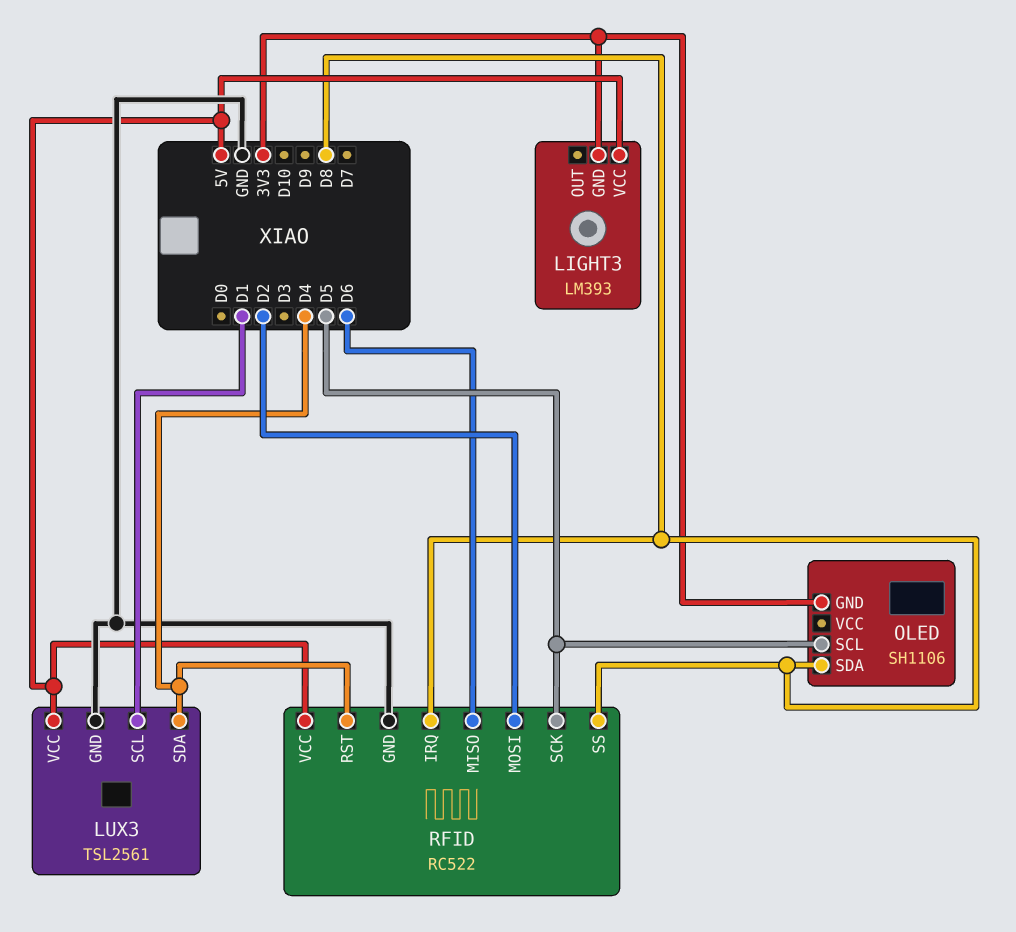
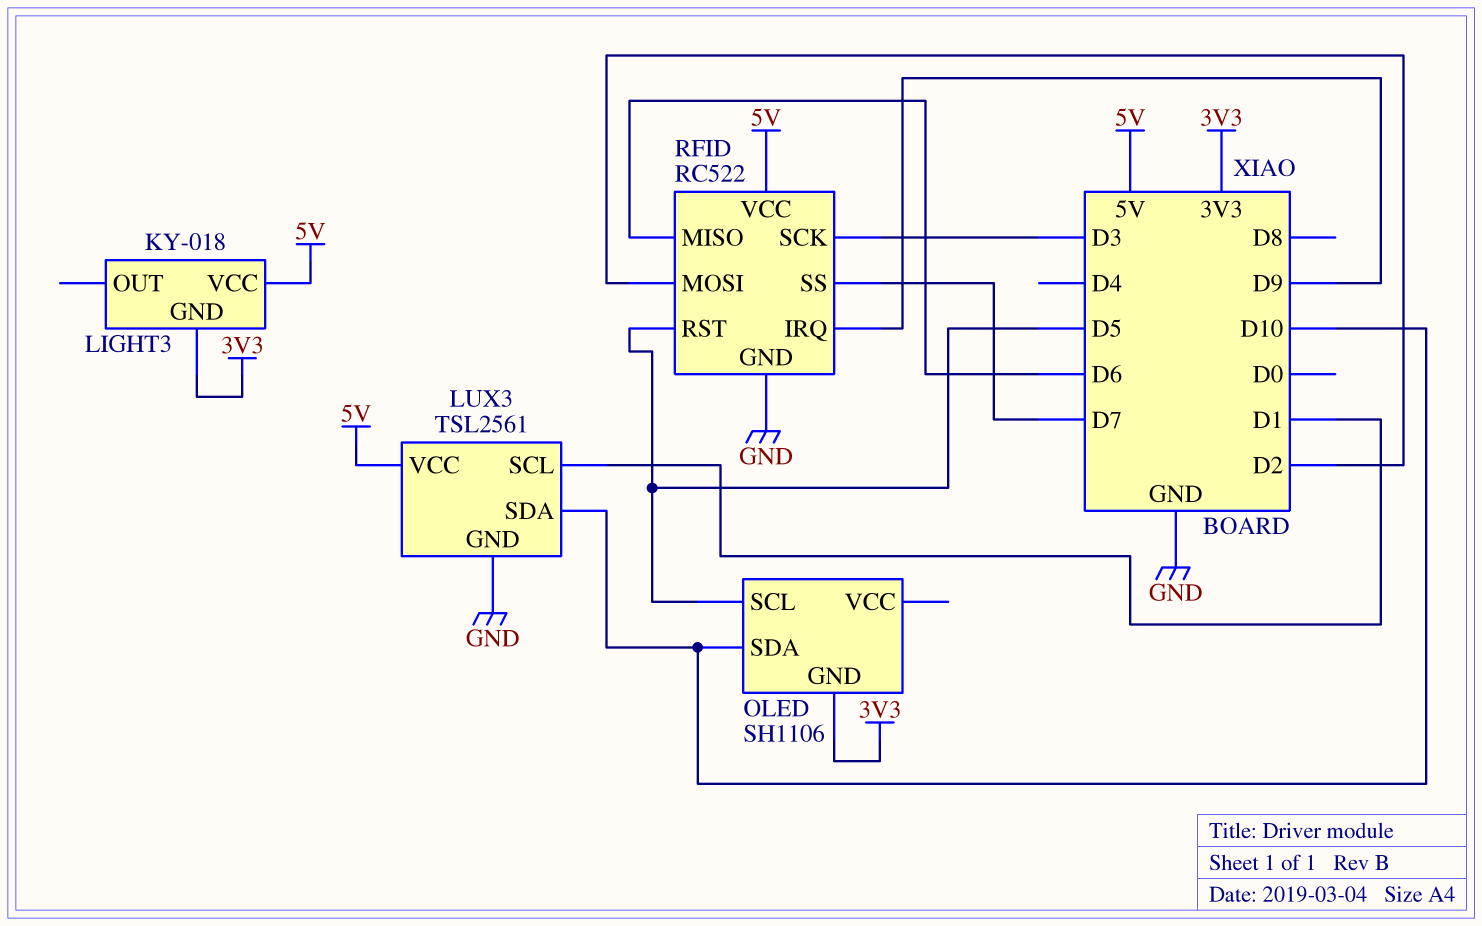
LIGHT3: LM393 -> KY-018
LUX3 pin SDA: D4 -> D10
OLED pin SDA: D8 -> D10
RFID pin IRQ: D8 -> D9
RFID pin RST: D4 -> D5
RFID pin SCK: D5 -> D3
RFID pin SS: D8 -> D7

